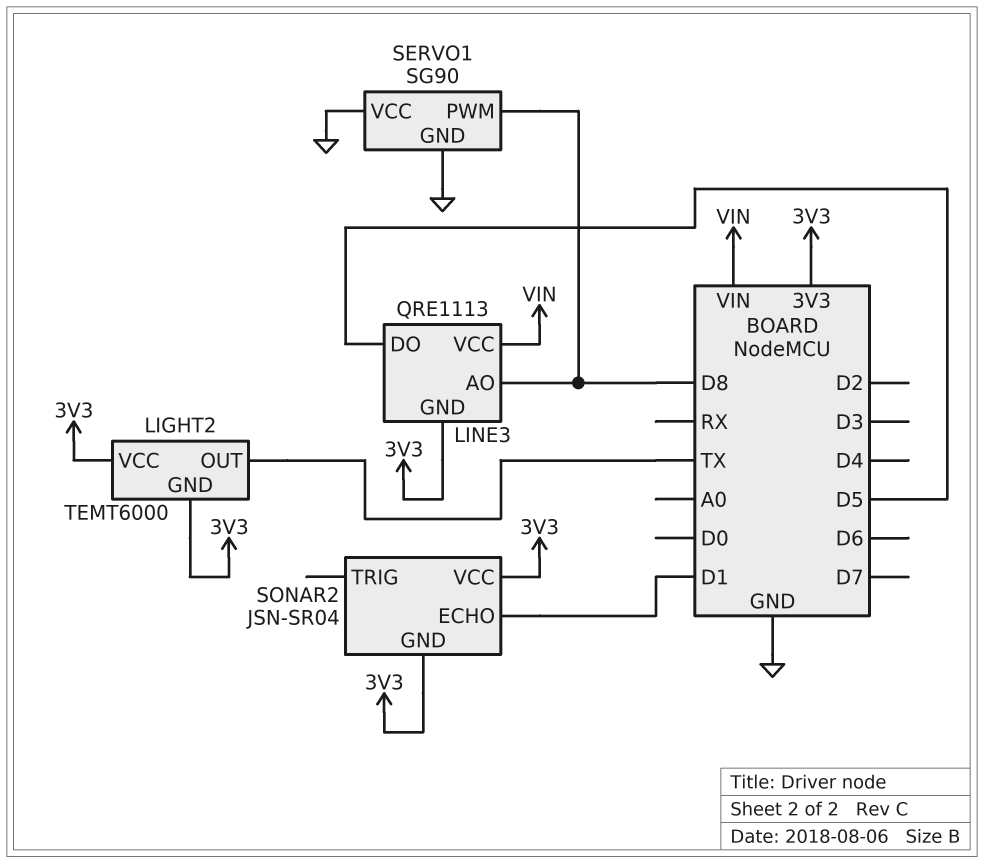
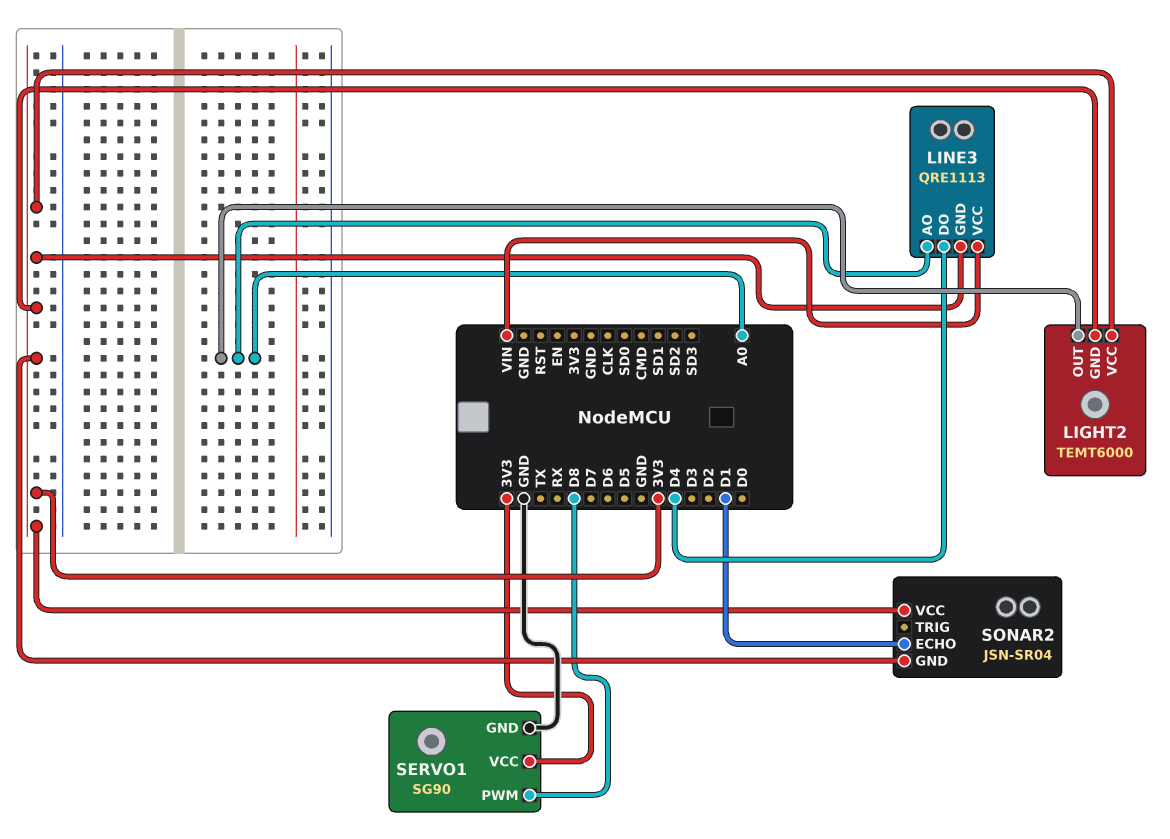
LIGHT2 pin OUT: TX -> A0
LINE3 pin AO: D8 -> A0
LINE3 pin DO: D5 -> D4
SERVO1 pin VCC: GND -> 3V3

